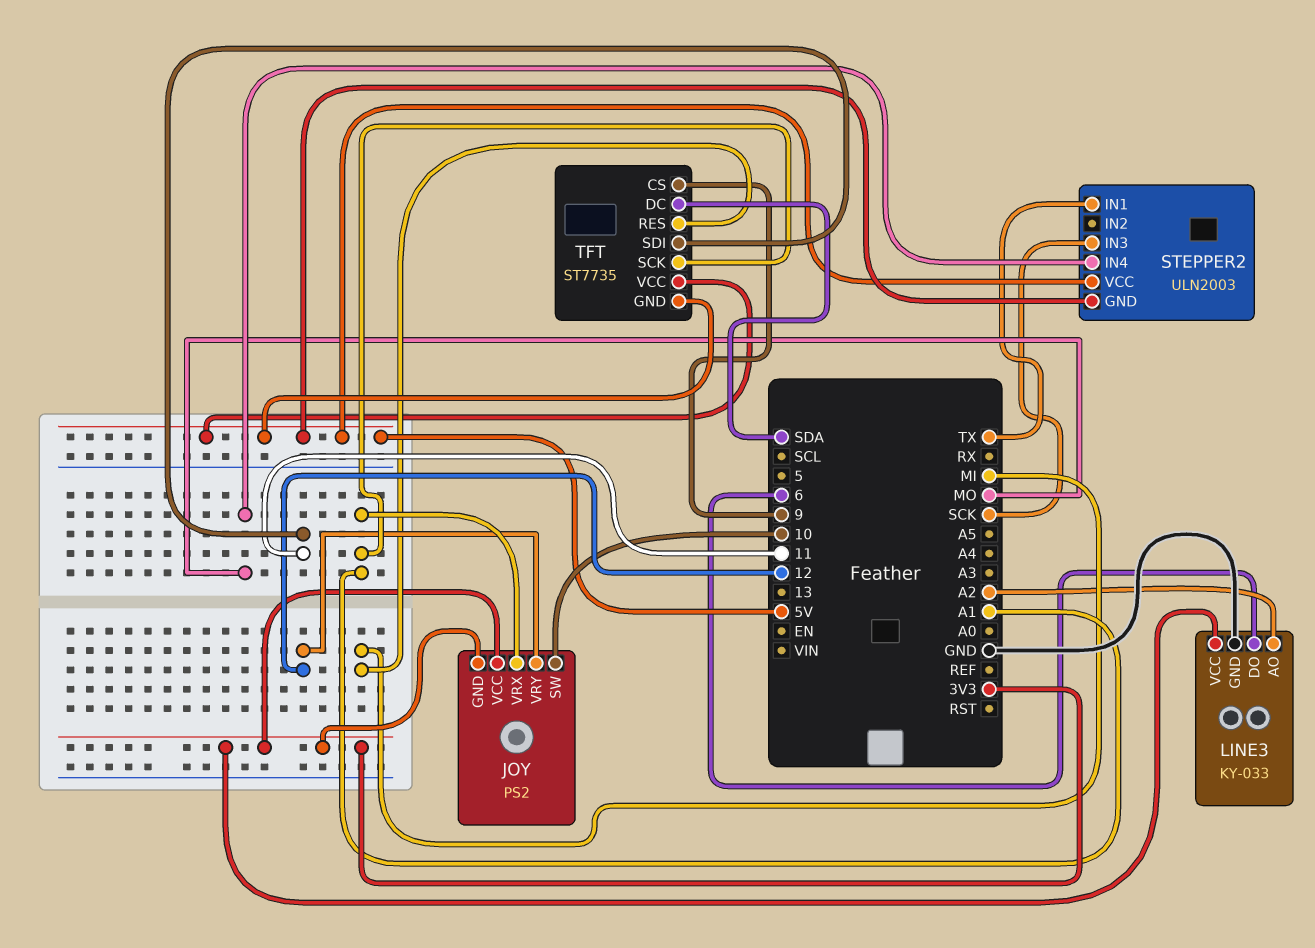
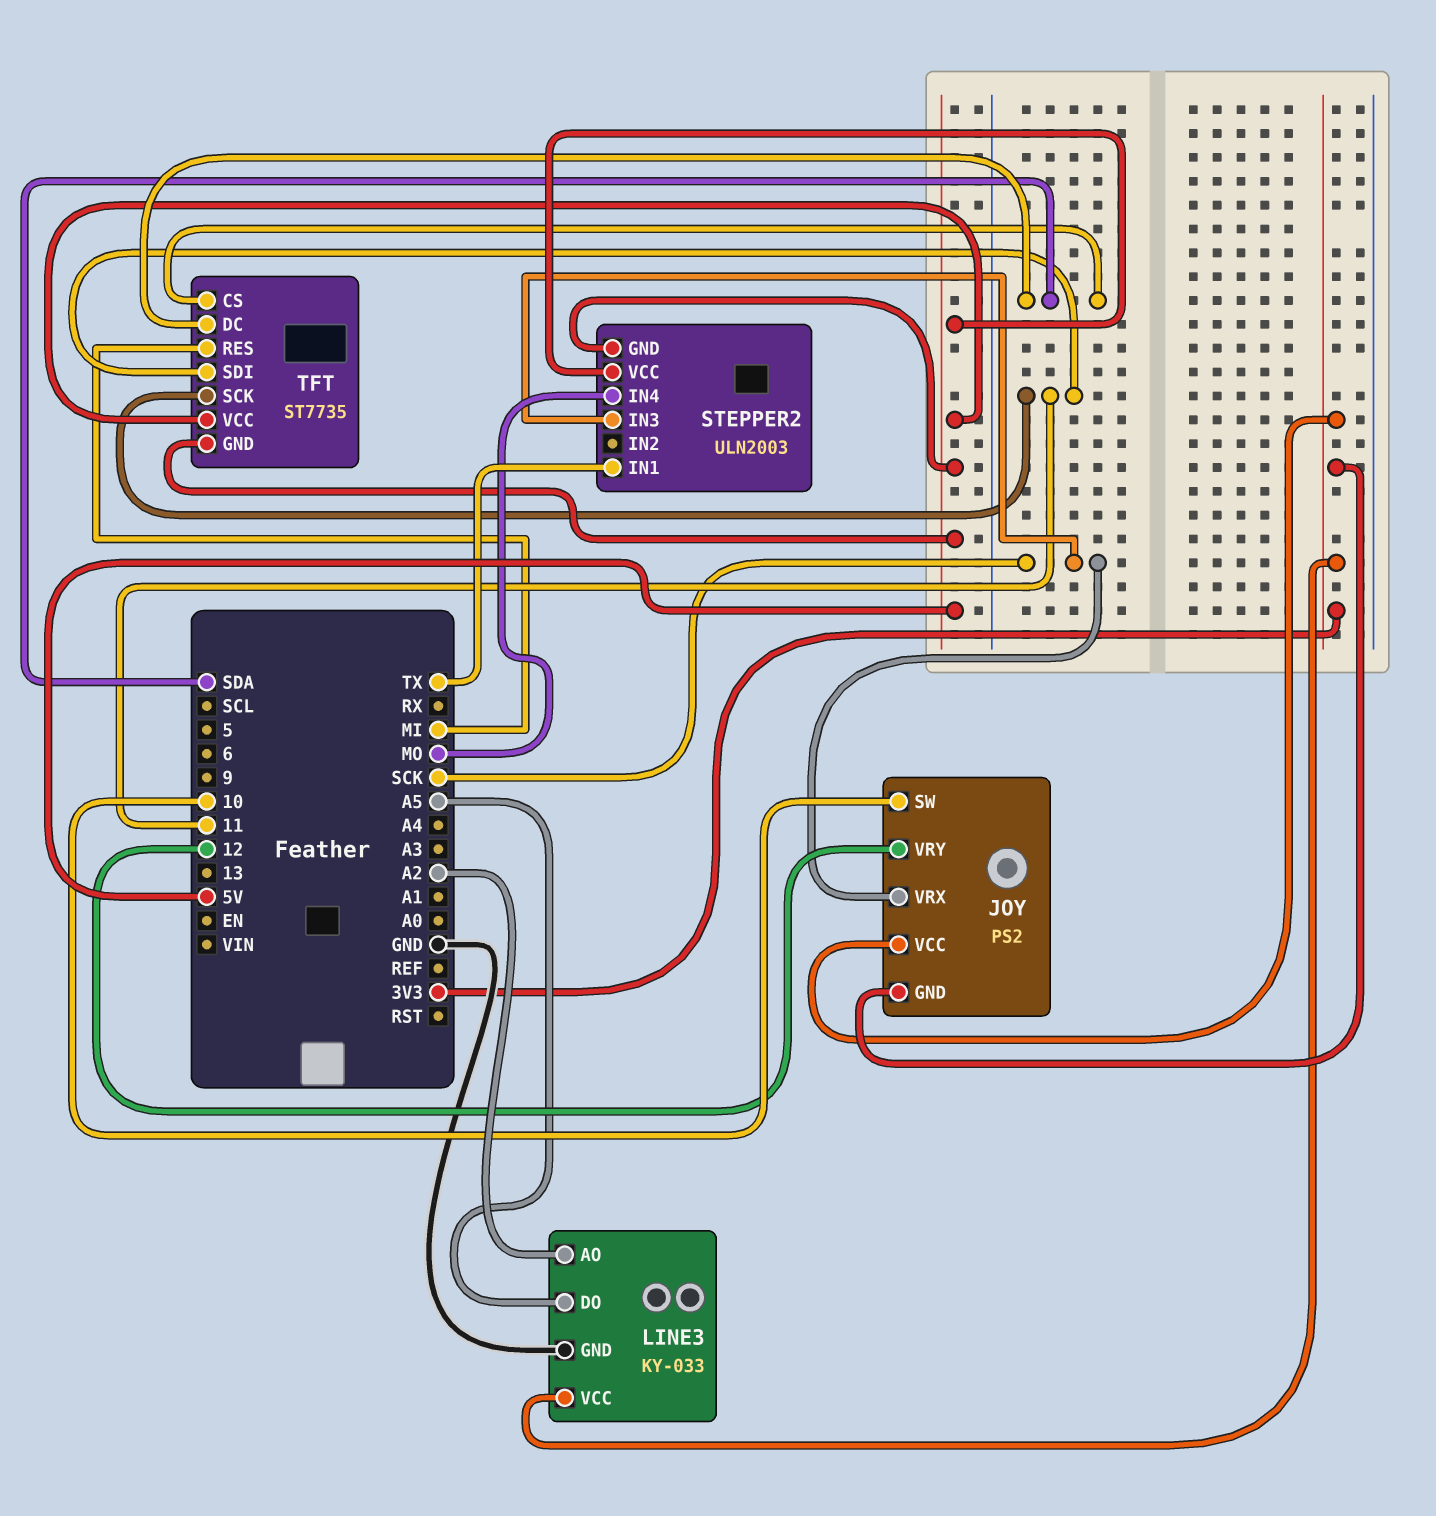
JOY pin VRX: A1 -> SCK
LINE3 pin DO: 6 -> A5
TFT pin CS: 9 -> SDA
TFT pin SCK: A1 -> 11

